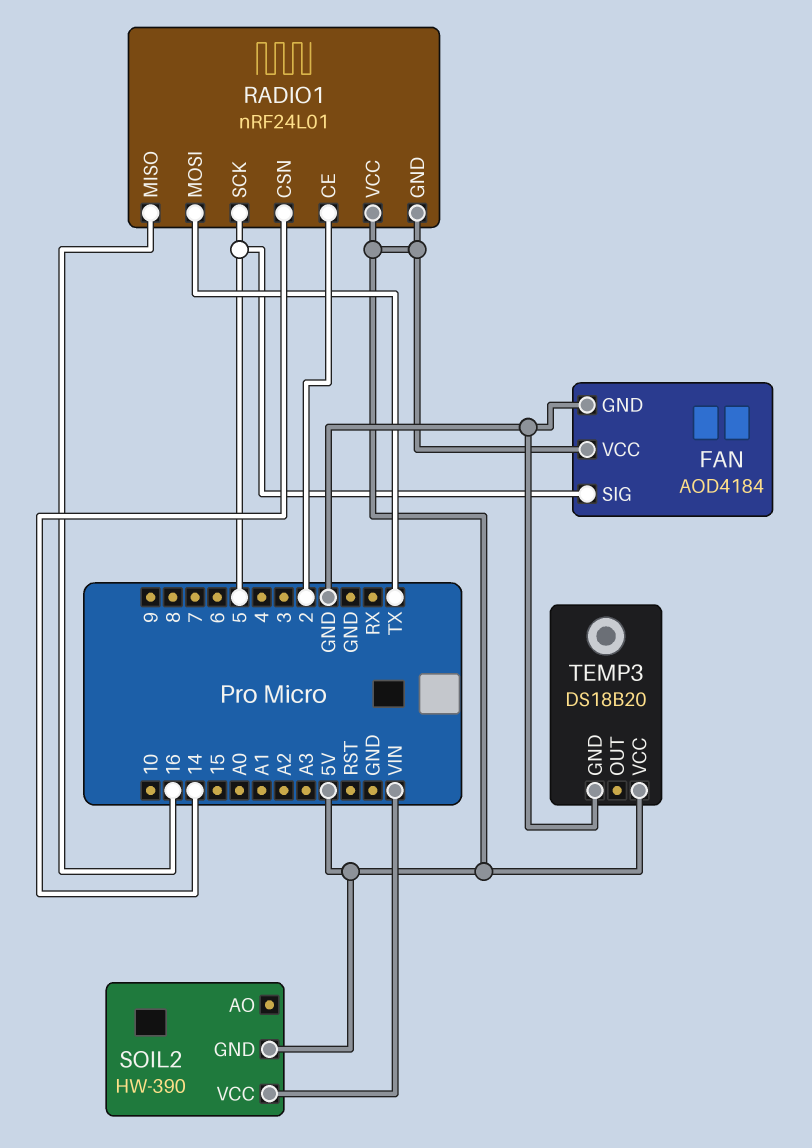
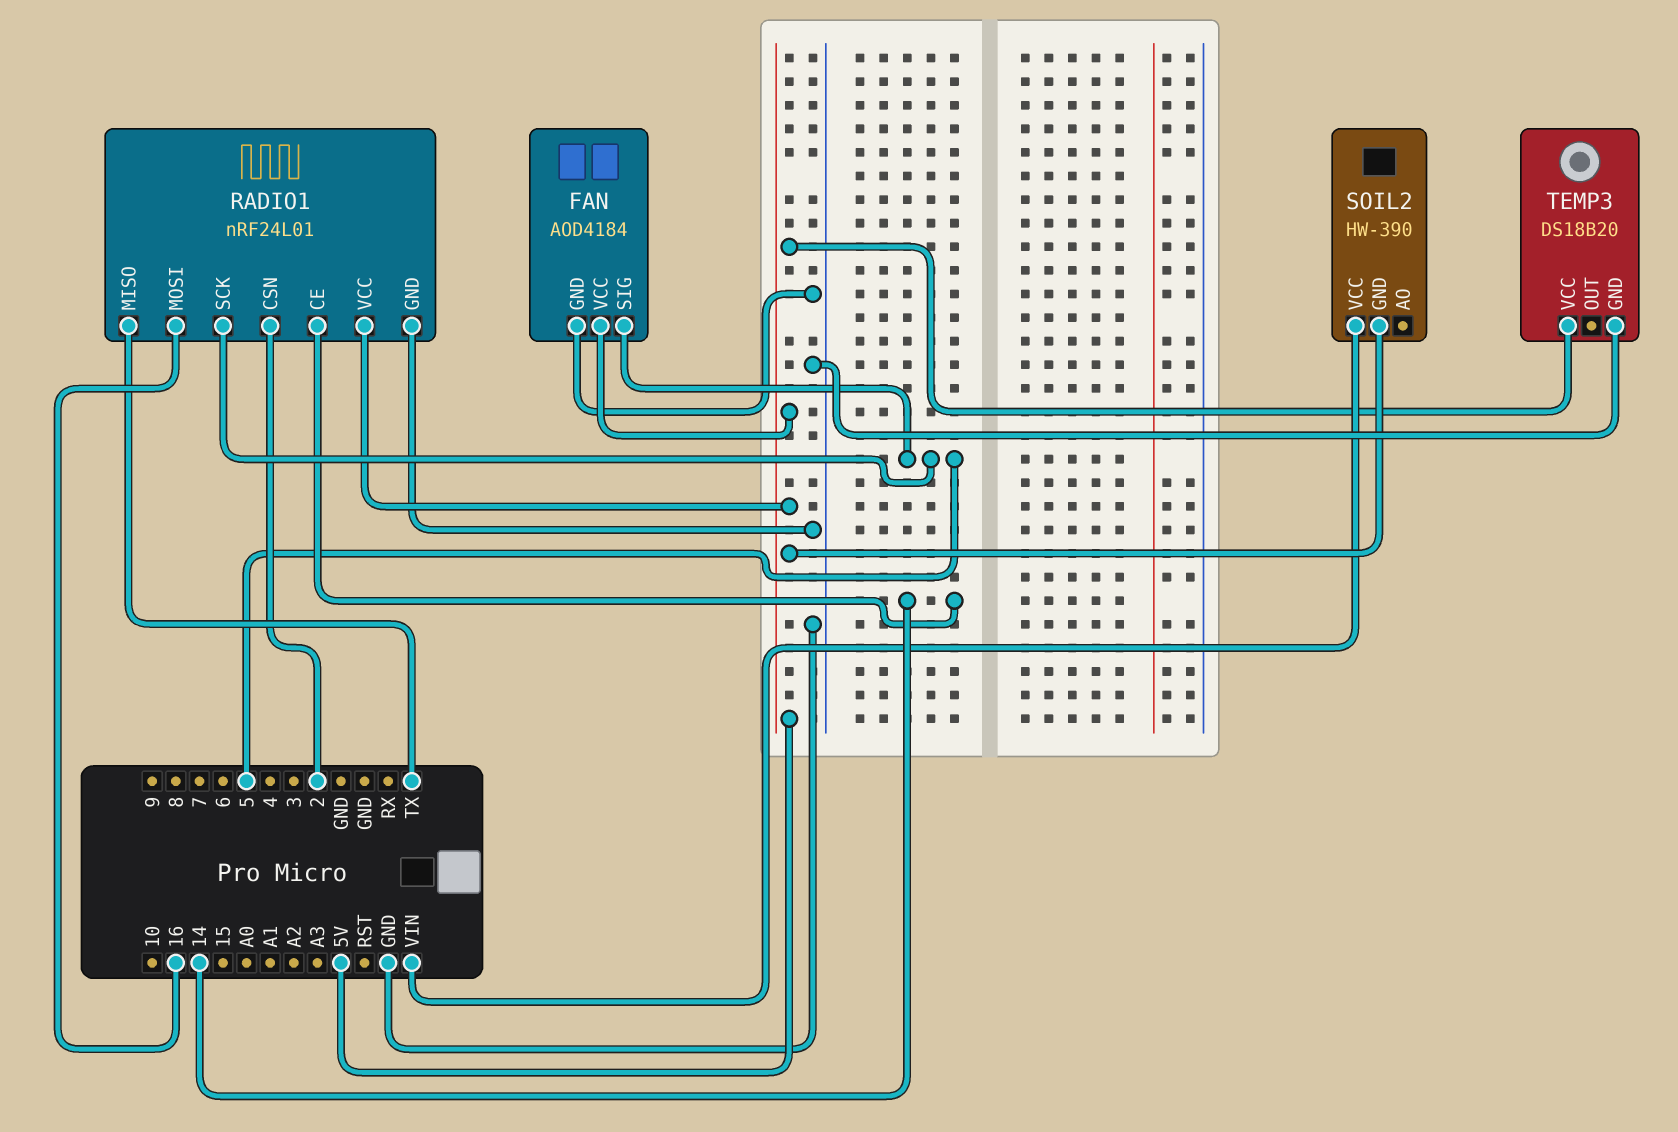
RADIO1 pin CE: 2 -> 14
RADIO1 pin CSN: 14 -> 2
RADIO1 pin GND: 5V -> GND
RADIO1 pin MISO: 16 -> TX
RADIO1 pin MOSI: TX -> 16

